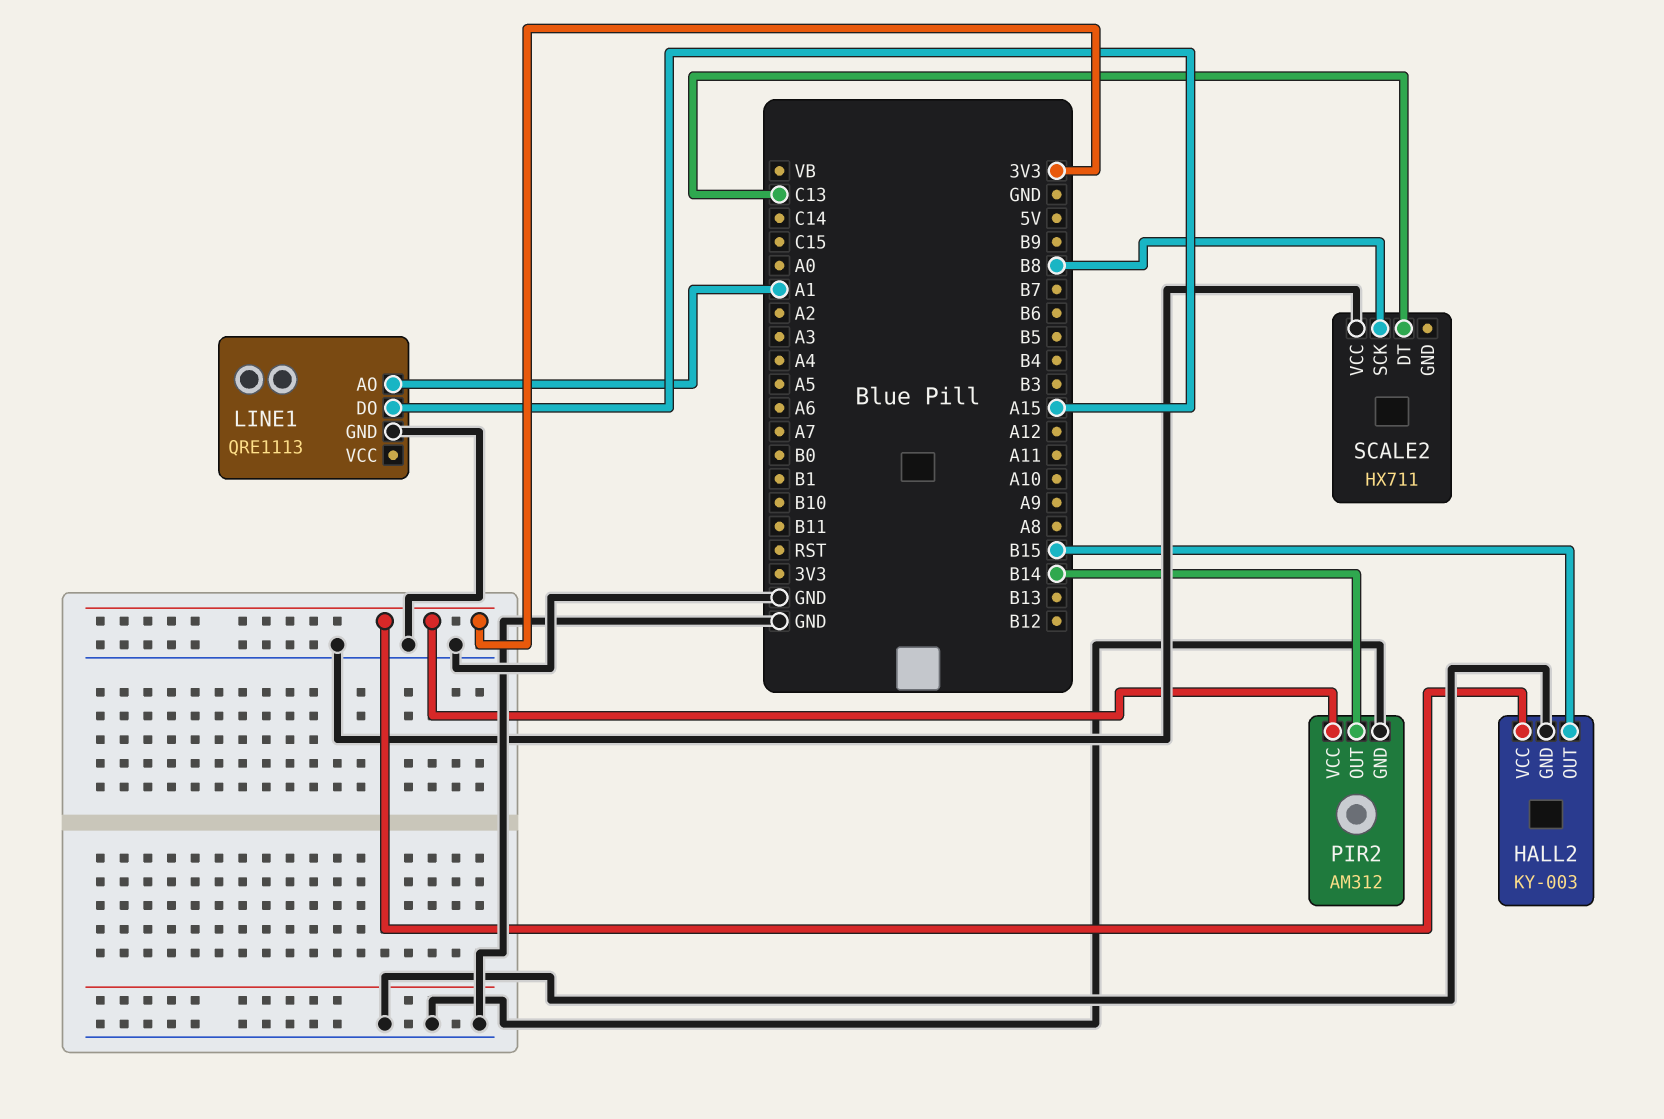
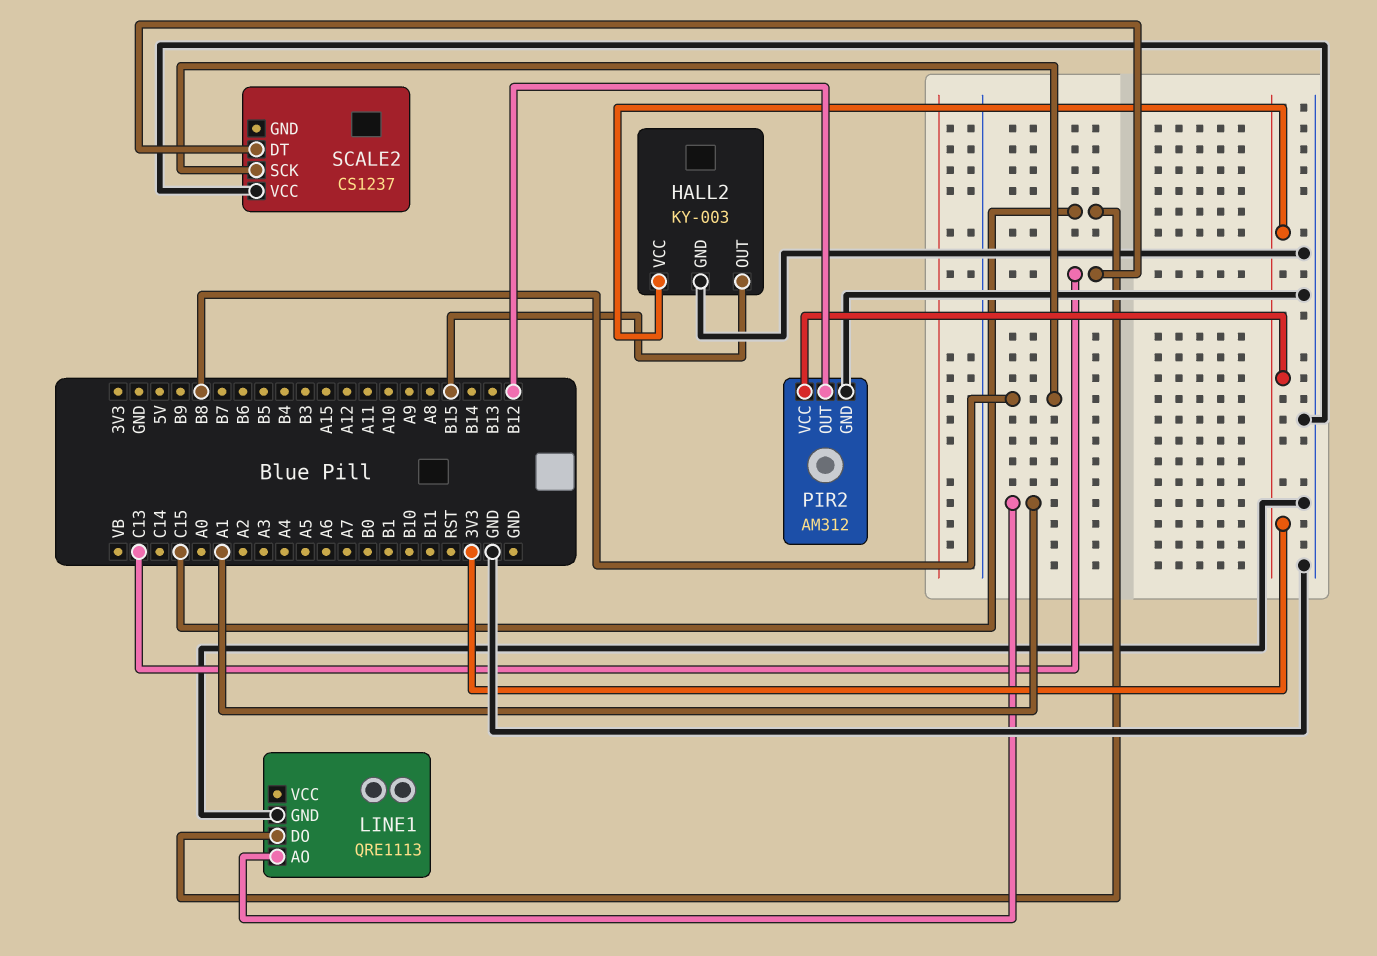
LINE1 pin DO: A15 -> C15
PIR2 pin OUT: B14 -> B12
SCALE2: HX711 -> CS1237

